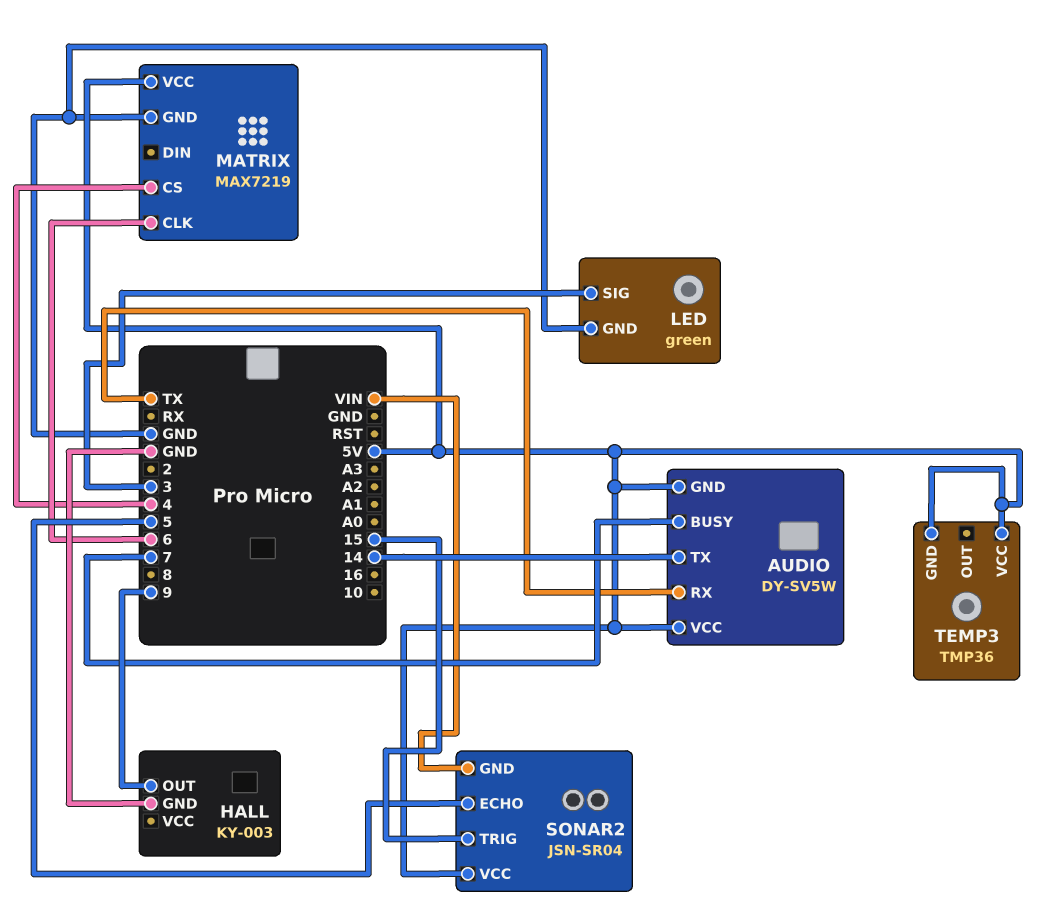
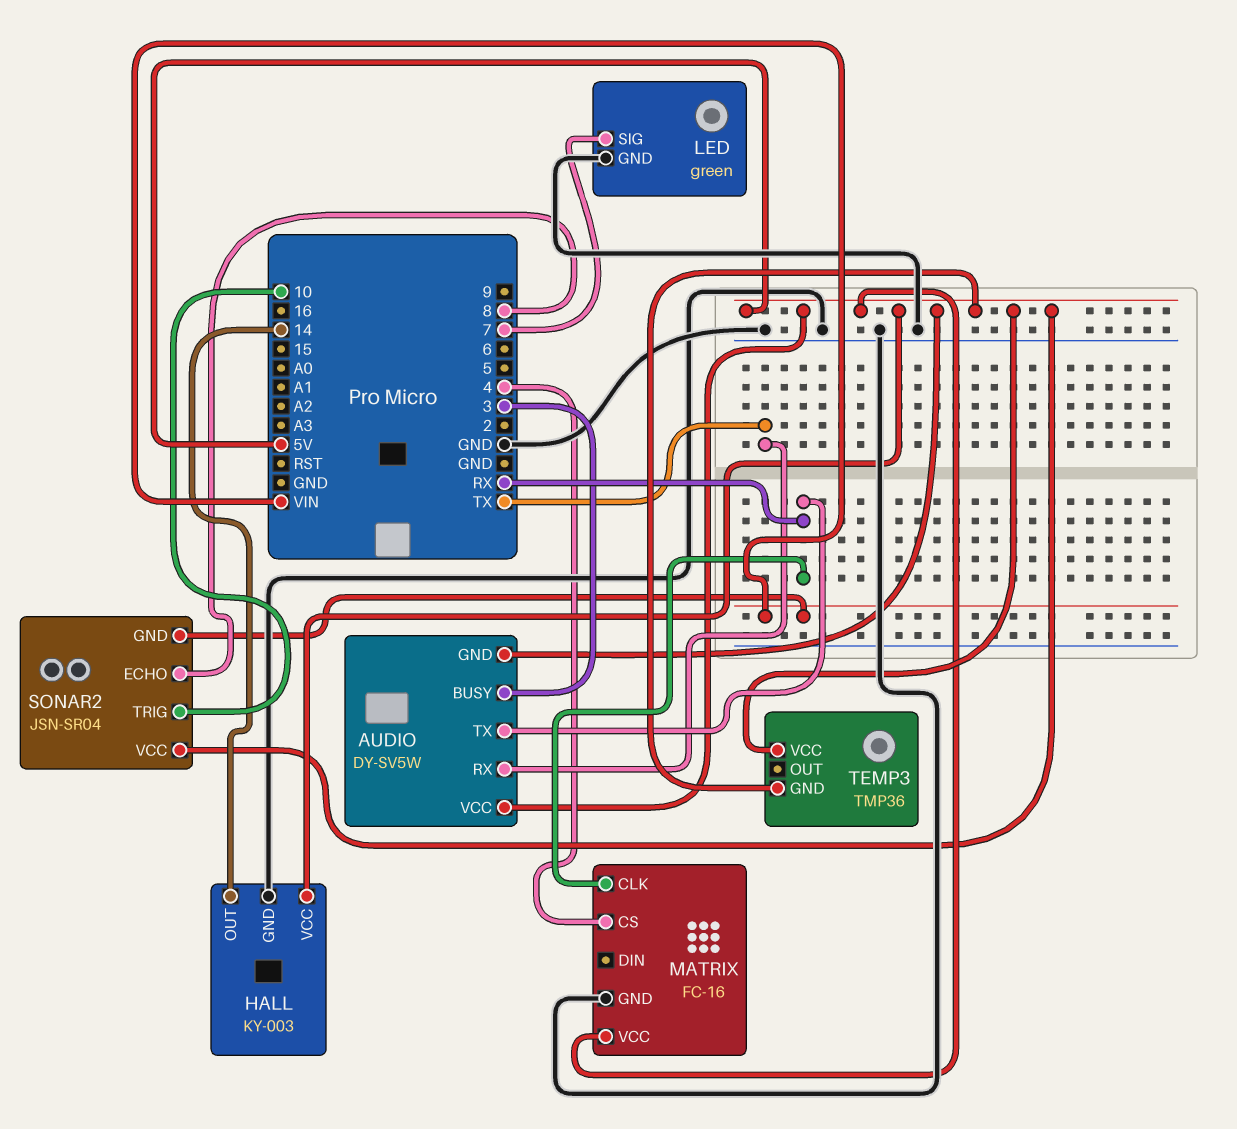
AUDIO pin BUSY: 7 -> 3
AUDIO pin TX: 14 -> RX
HALL pin OUT: 9 -> 14
HALL pin VCC: none -> 5V
LED pin SIG: 3 -> 7
MATRIX: MAX7219 -> FC-16
MATRIX pin CLK: 6 -> RX
SONAR2 pin ECHO: 5 -> 8
SONAR2 pin TRIG: 15 -> 10

